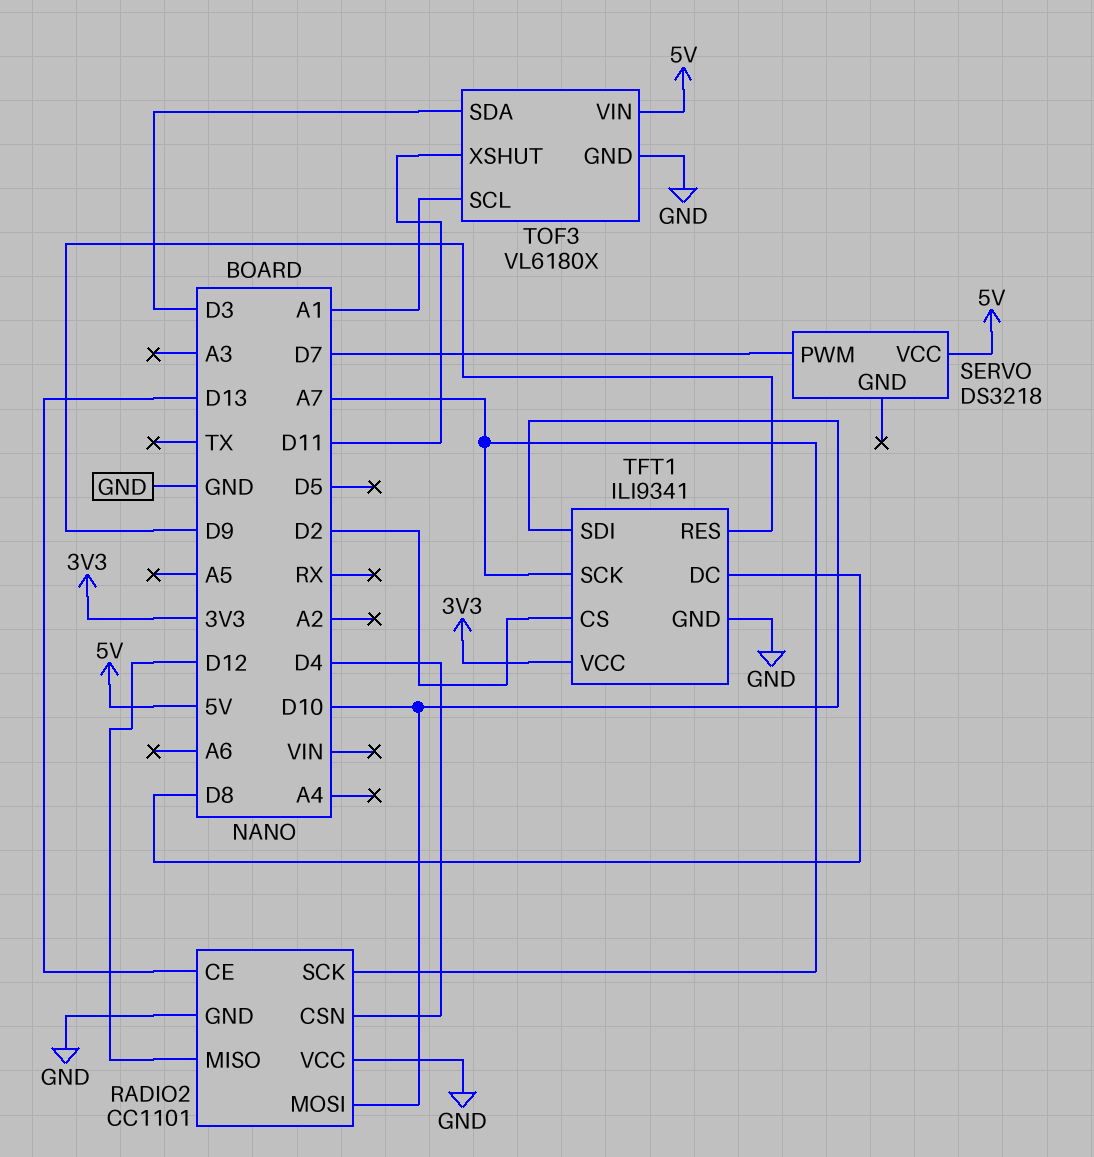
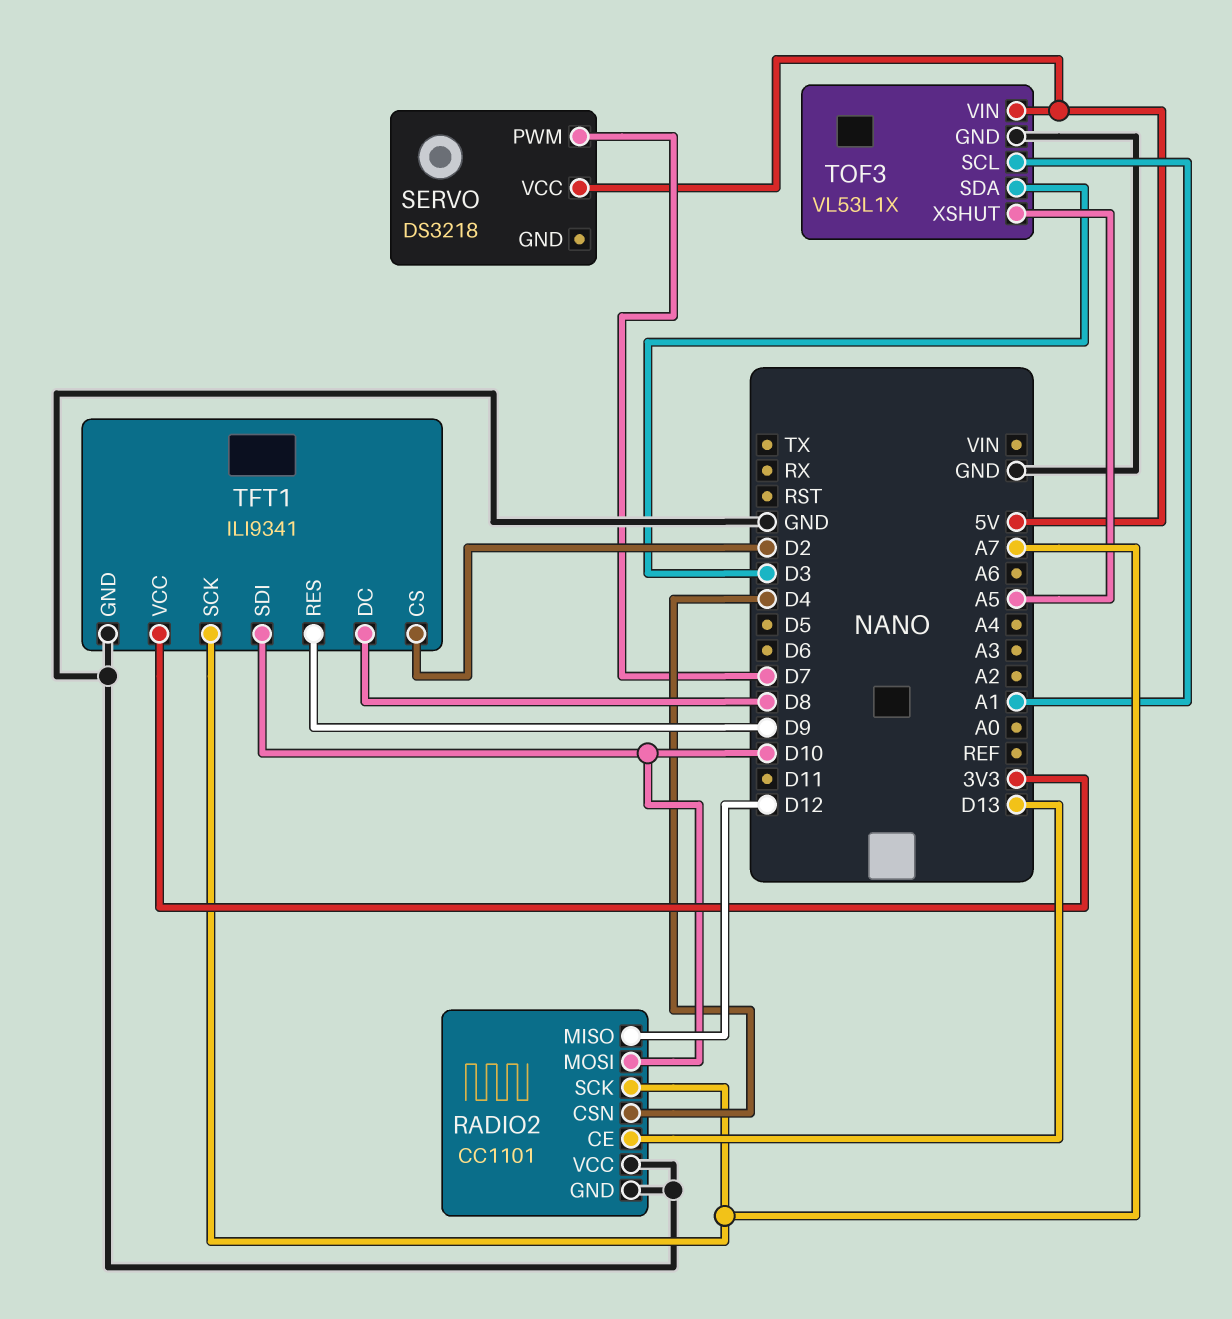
TOF3: VL6180X -> VL53L1X
TOF3 pin XSHUT: D11 -> A5

